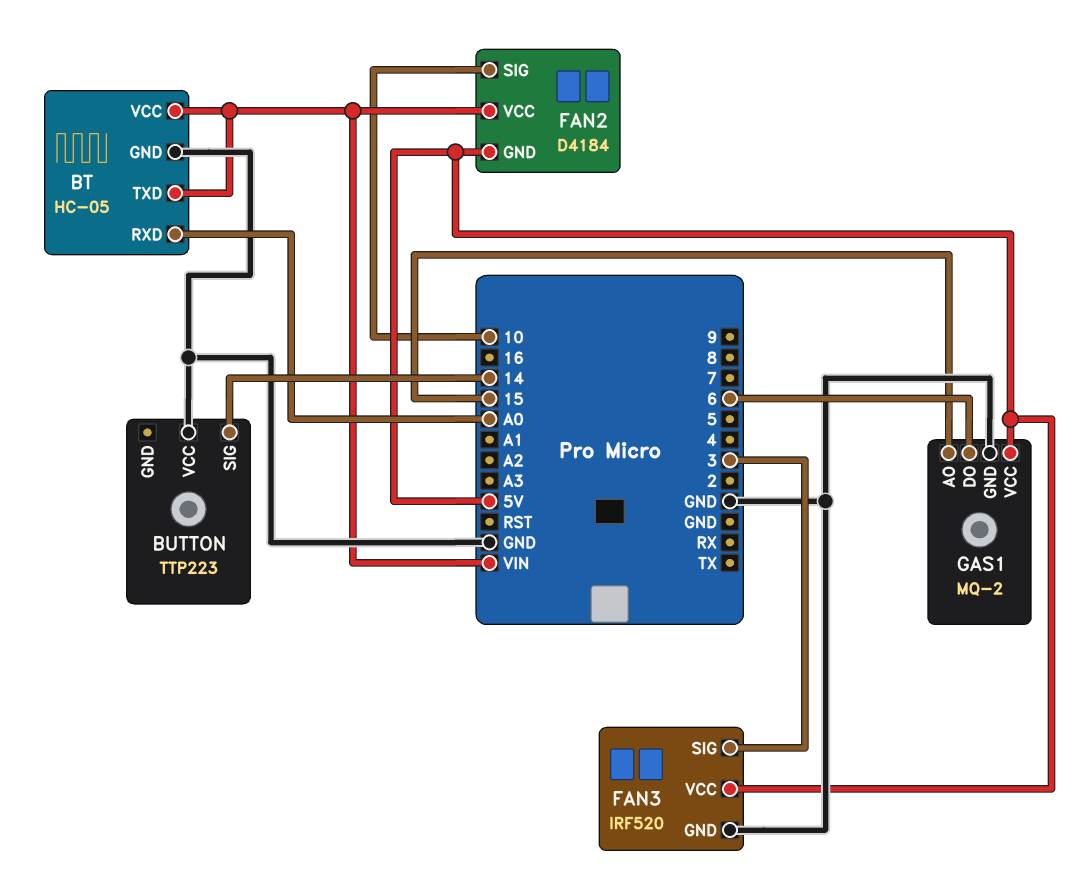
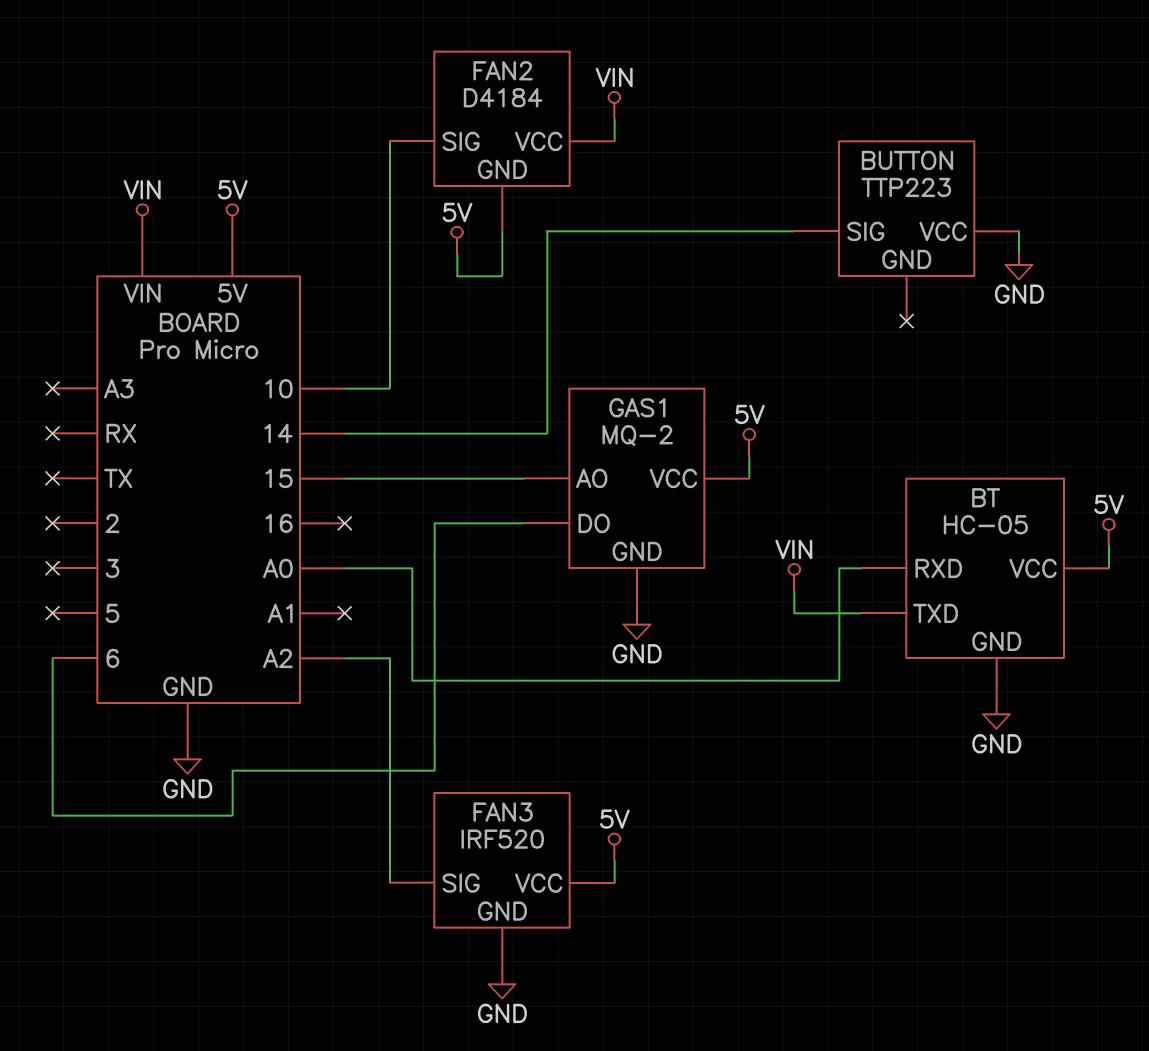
BT pin VCC: VIN -> 5V
FAN3 pin SIG: 3 -> A2

